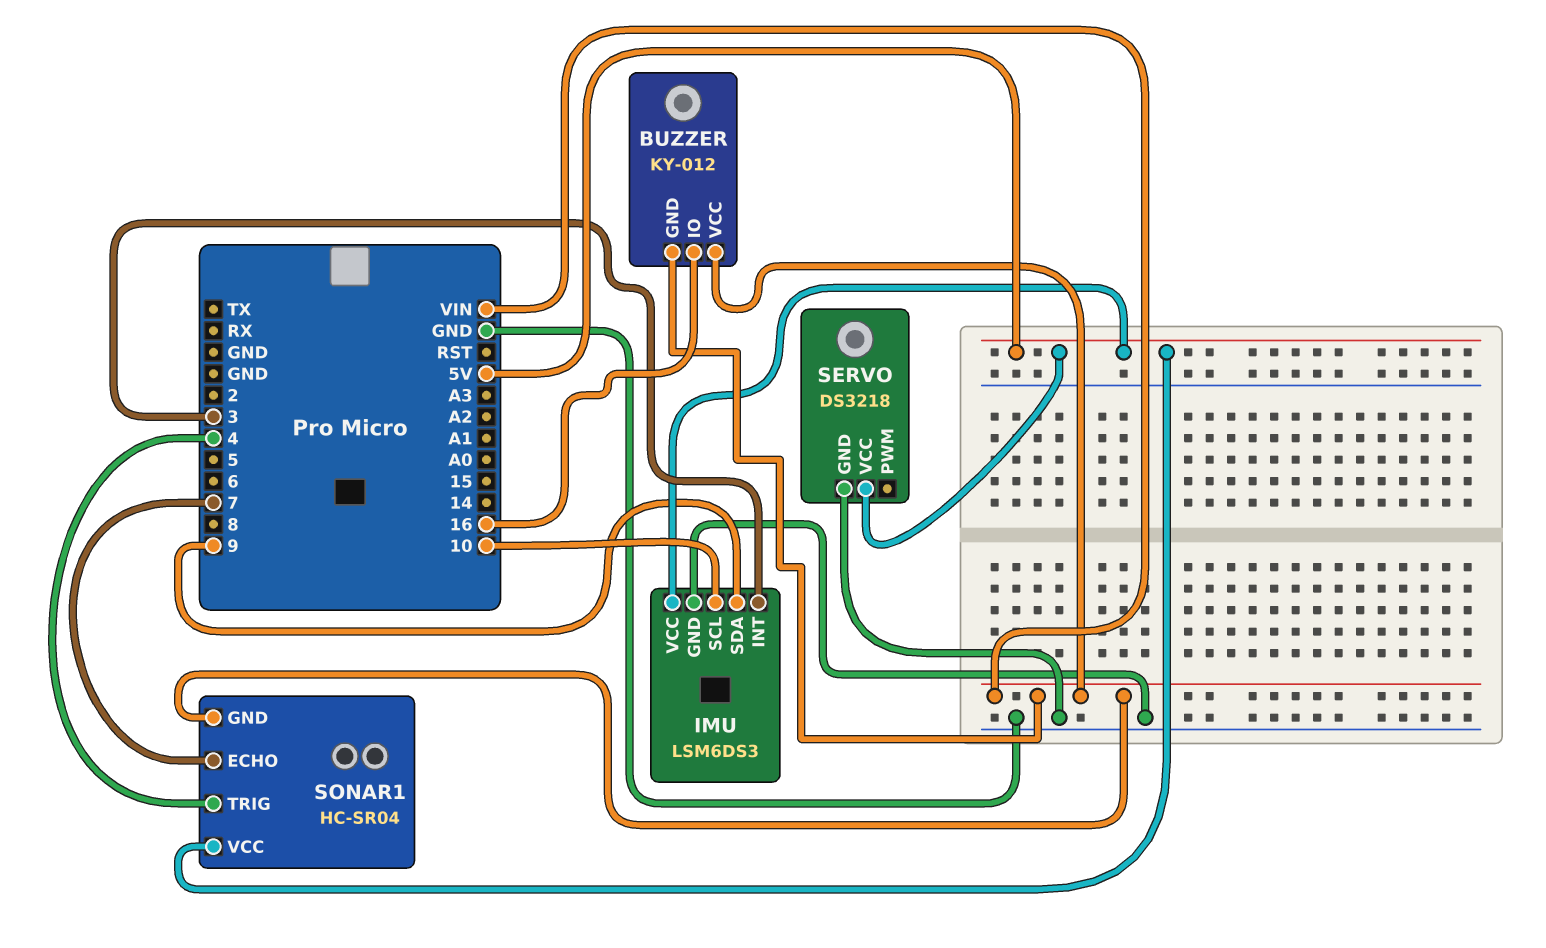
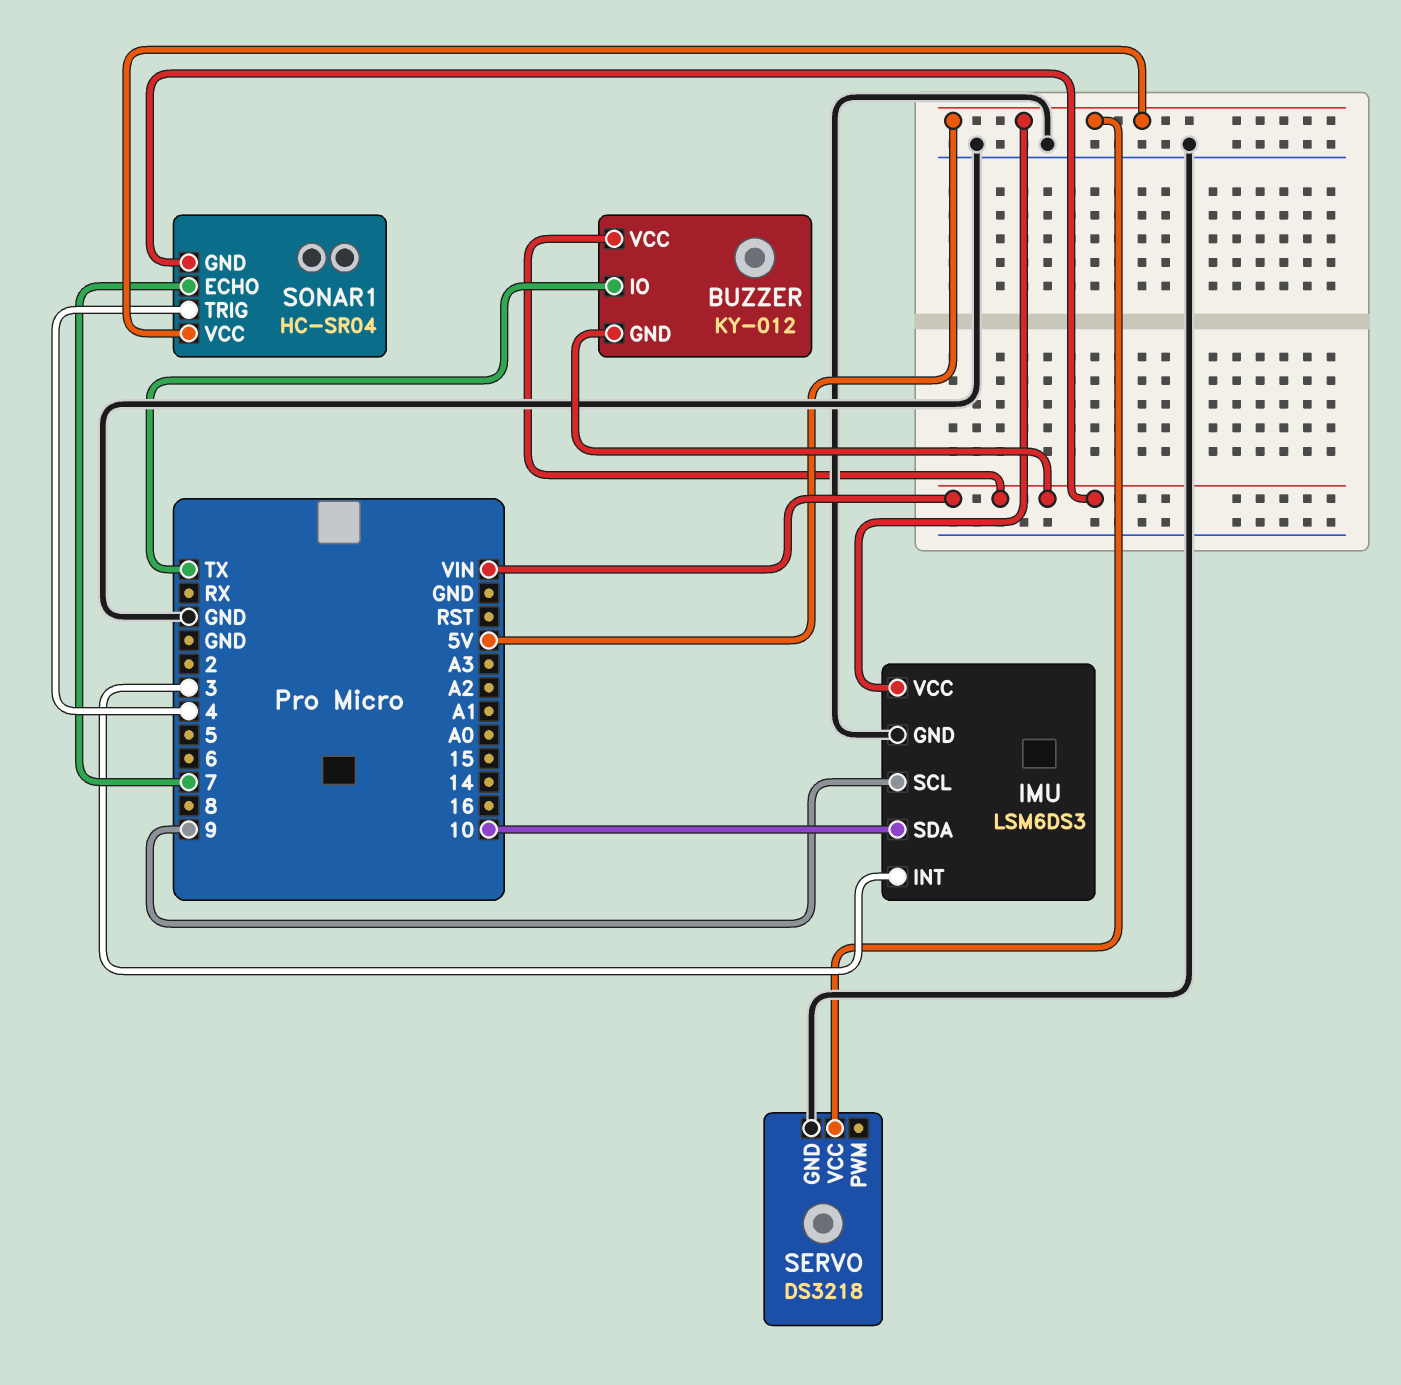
BUZZER pin IO: 16 -> TX
IMU pin SCL: 10 -> 9
IMU pin SDA: 9 -> 10

